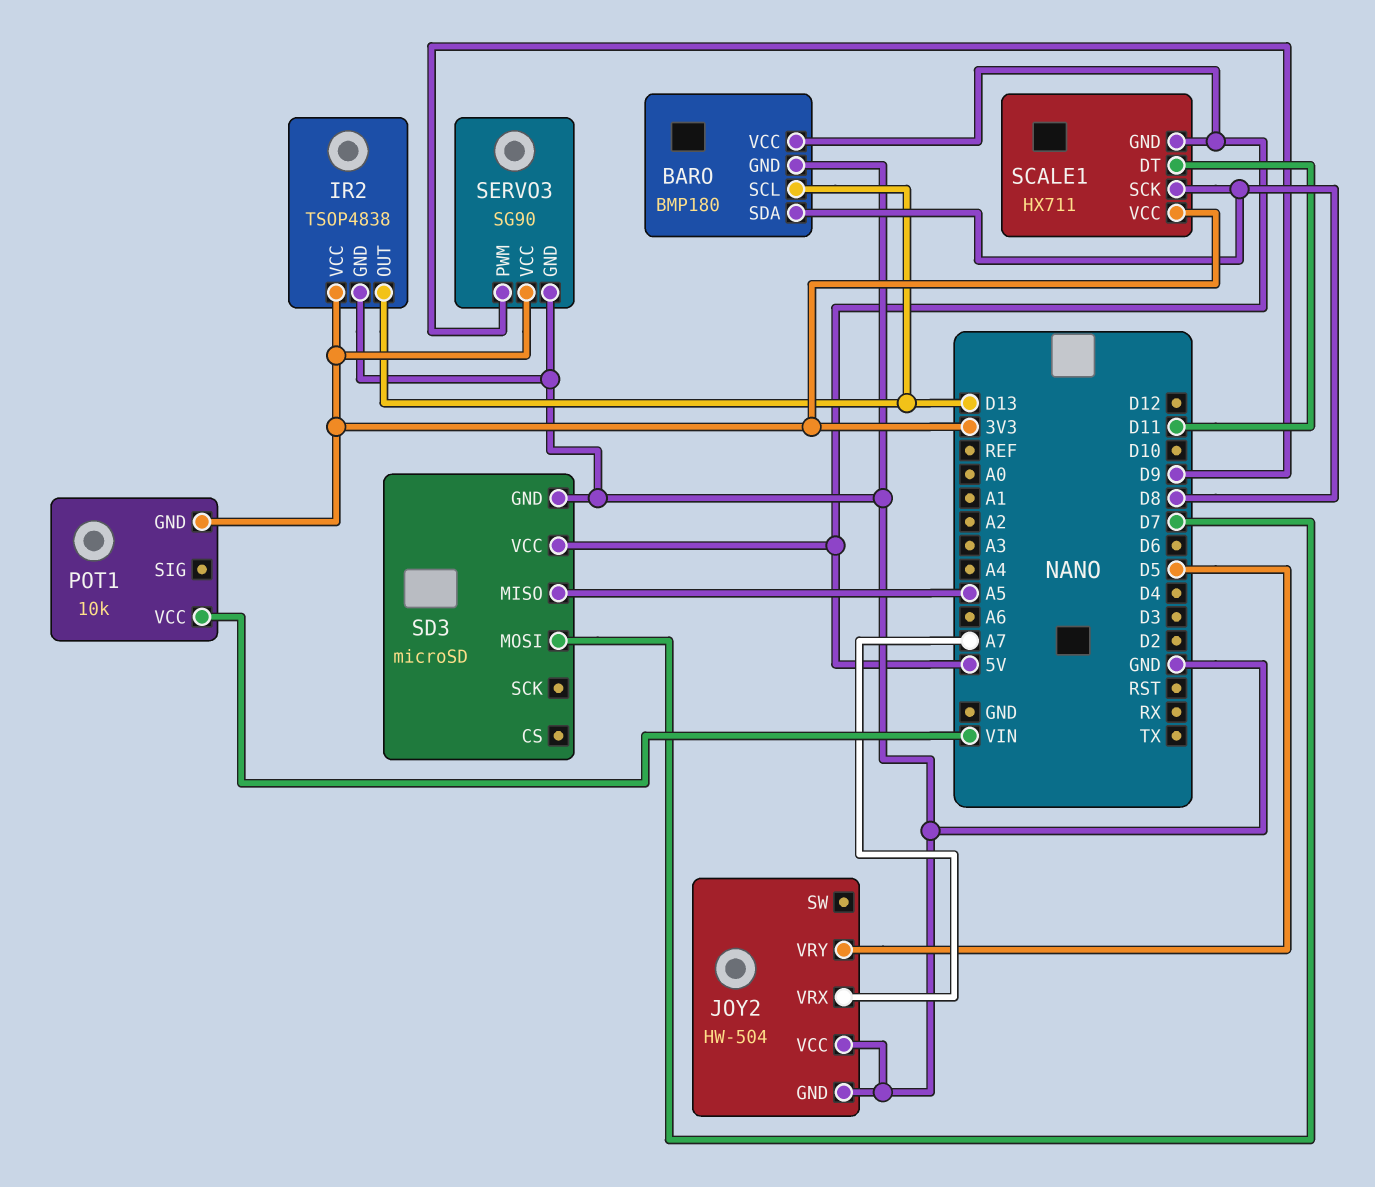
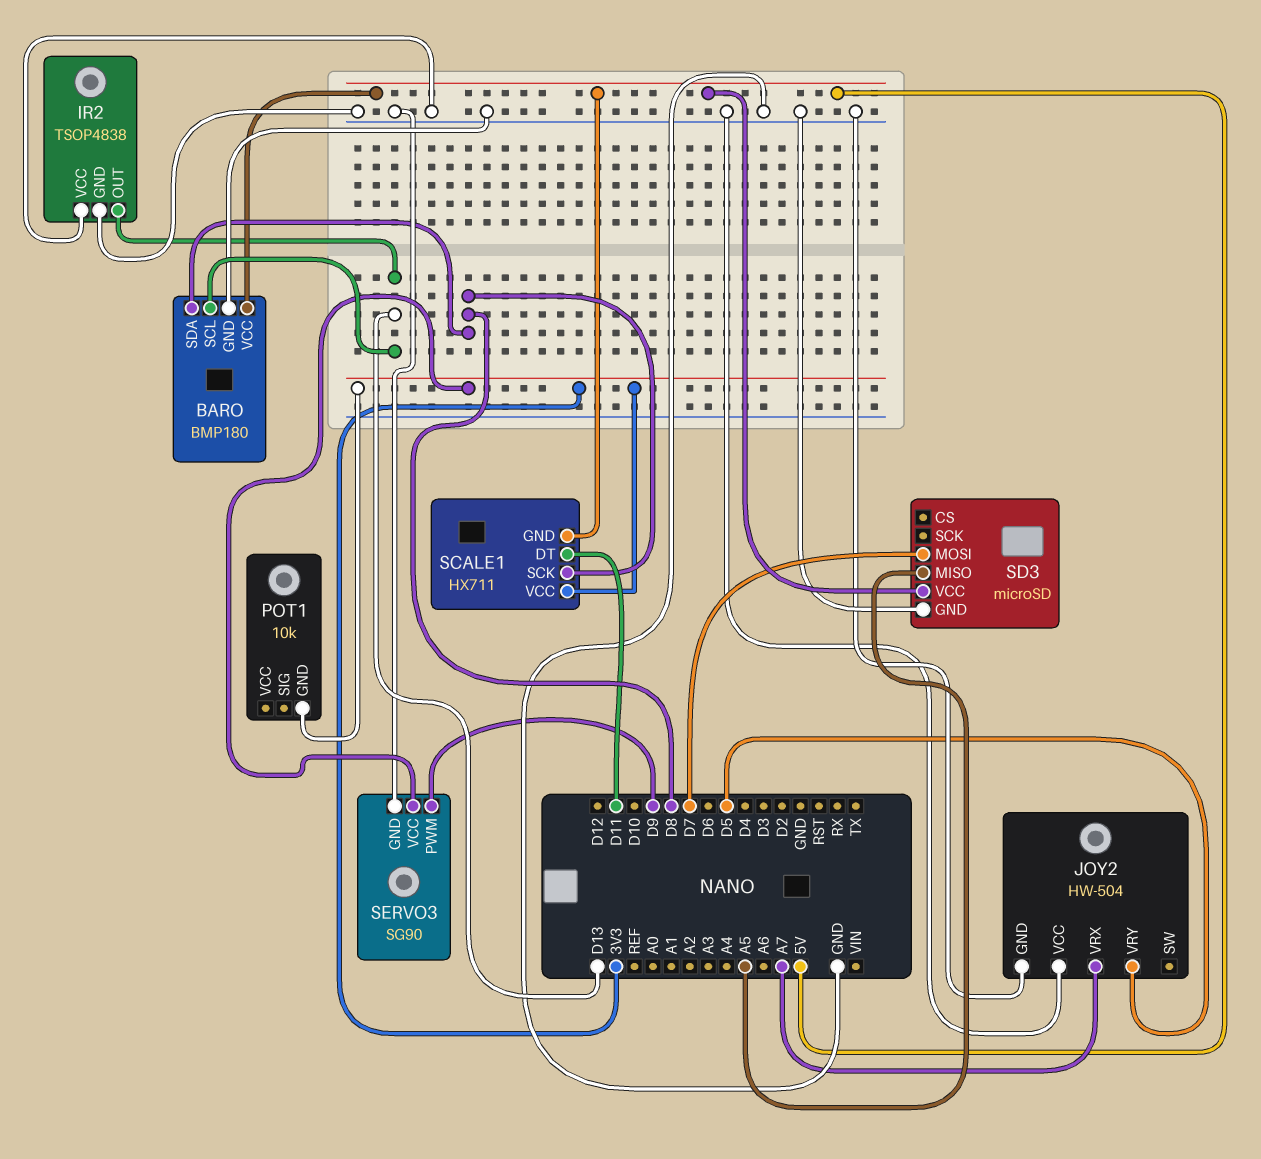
IR2 pin VCC: 3V3 -> GND
POT1 pin VCC: VIN -> none

